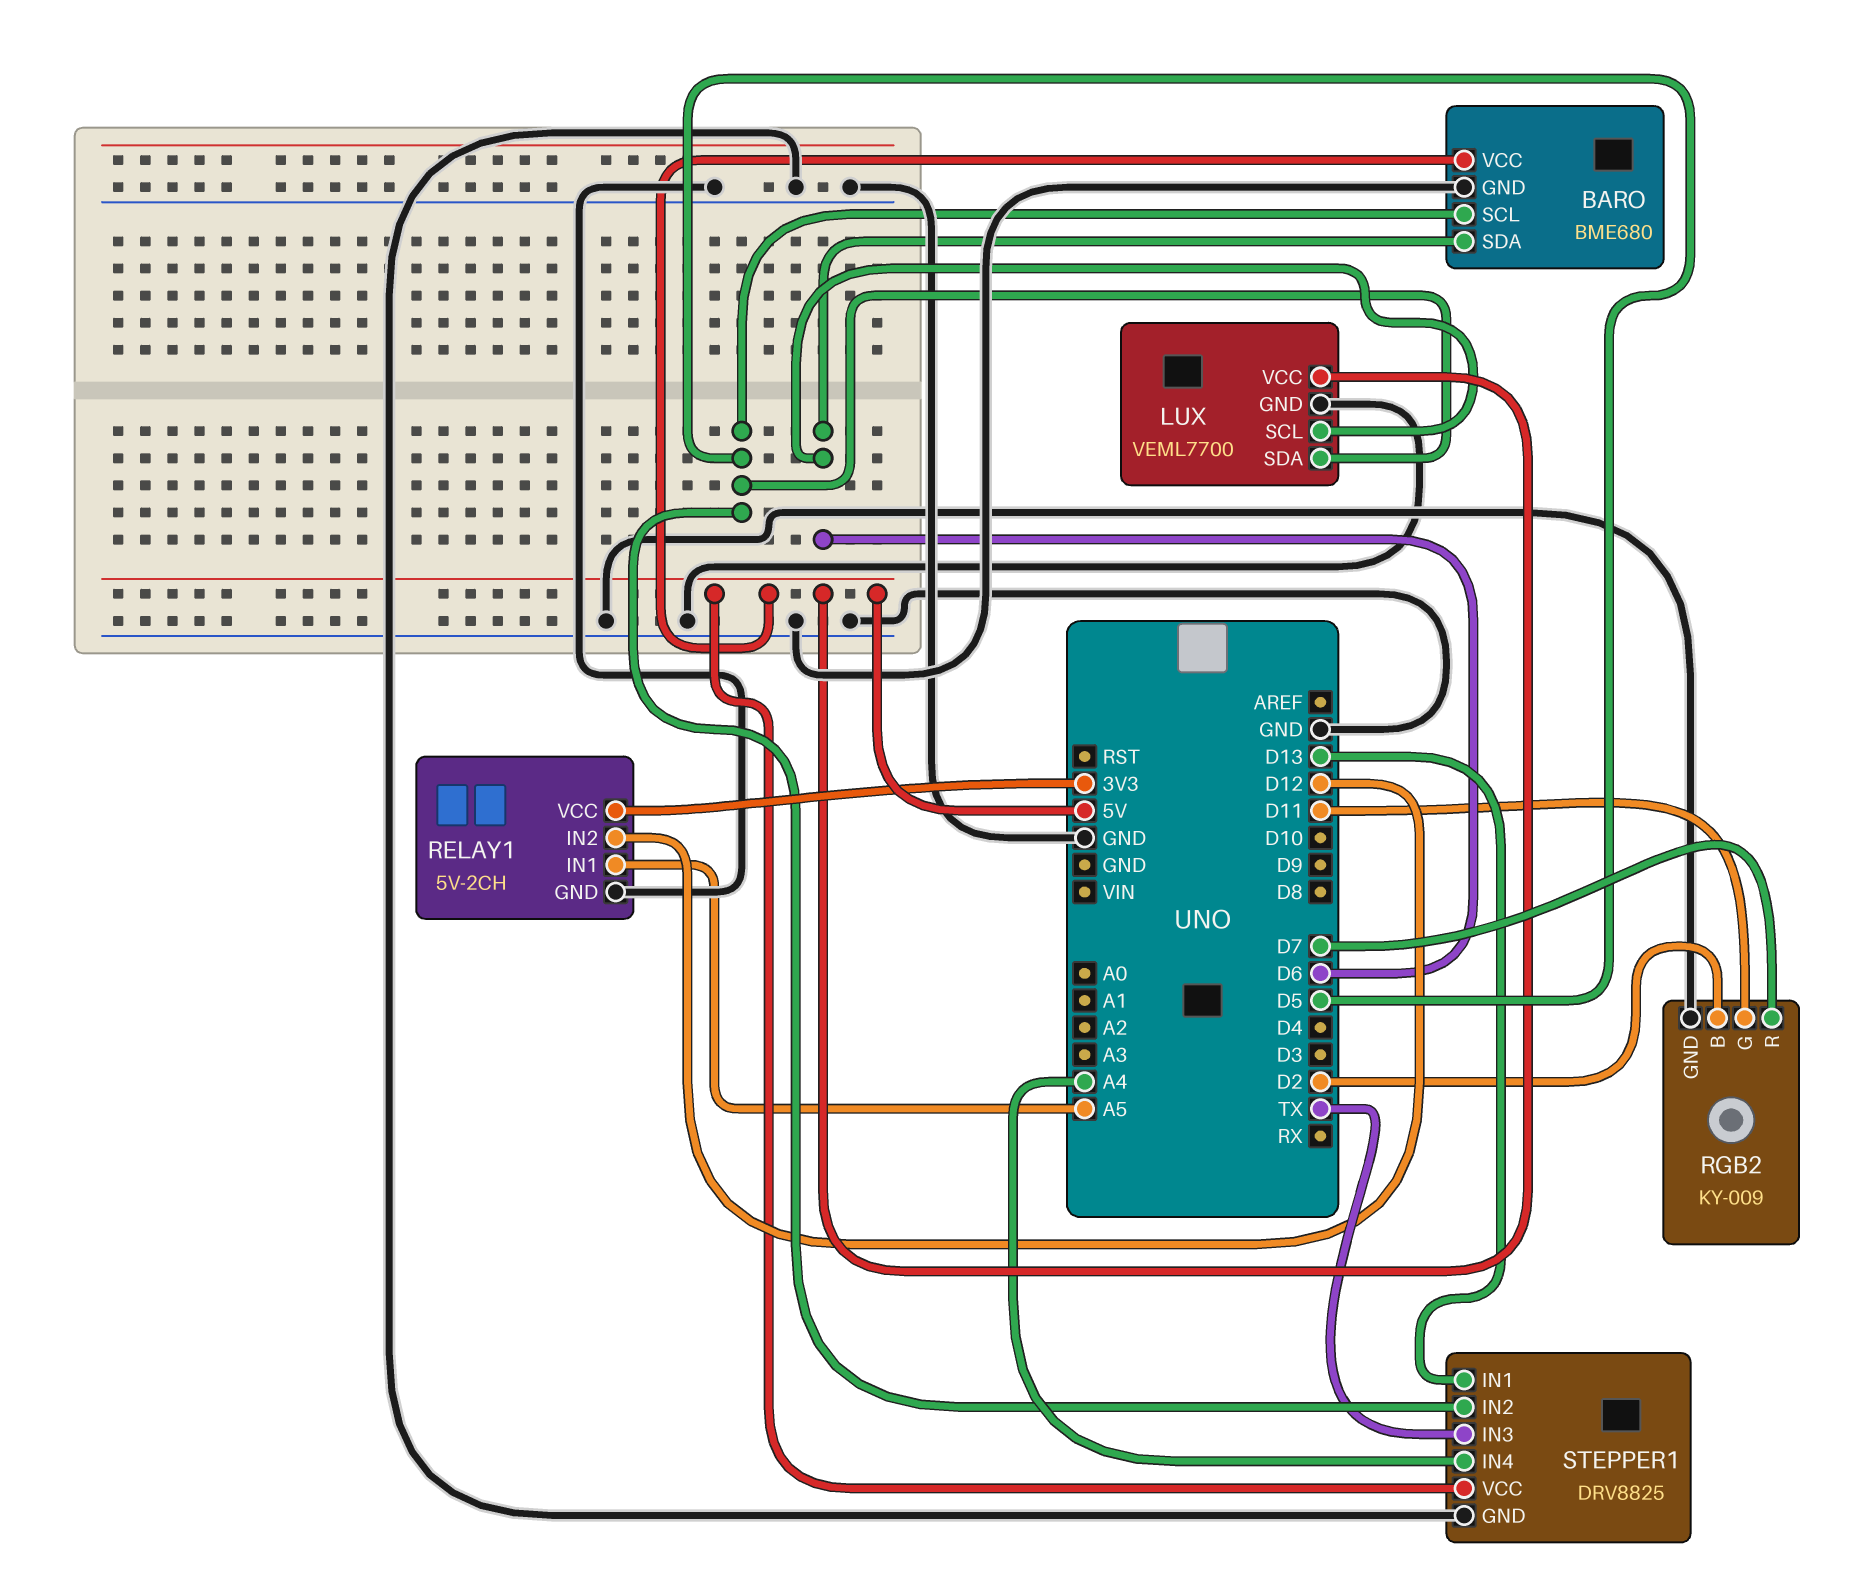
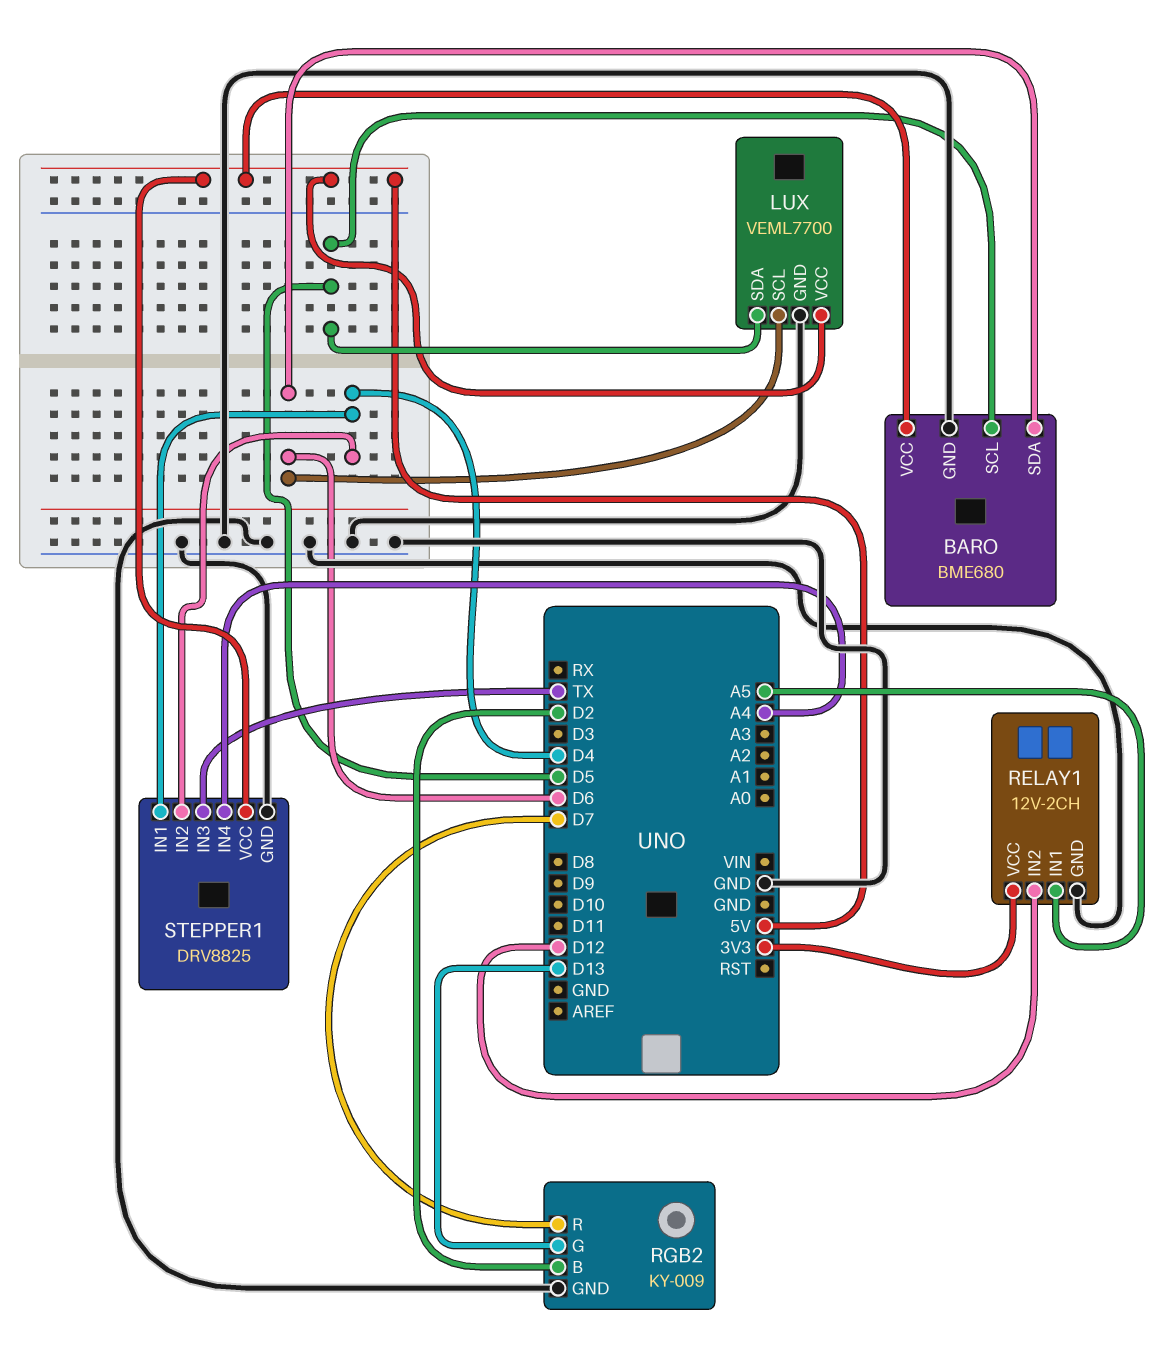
RELAY1: 5V-2CH -> 12V-2CH
RGB2 pin G: D11 -> D13
STEPPER1 pin IN1: D13 -> D4
STEPPER1 pin IN2: D5 -> D4

